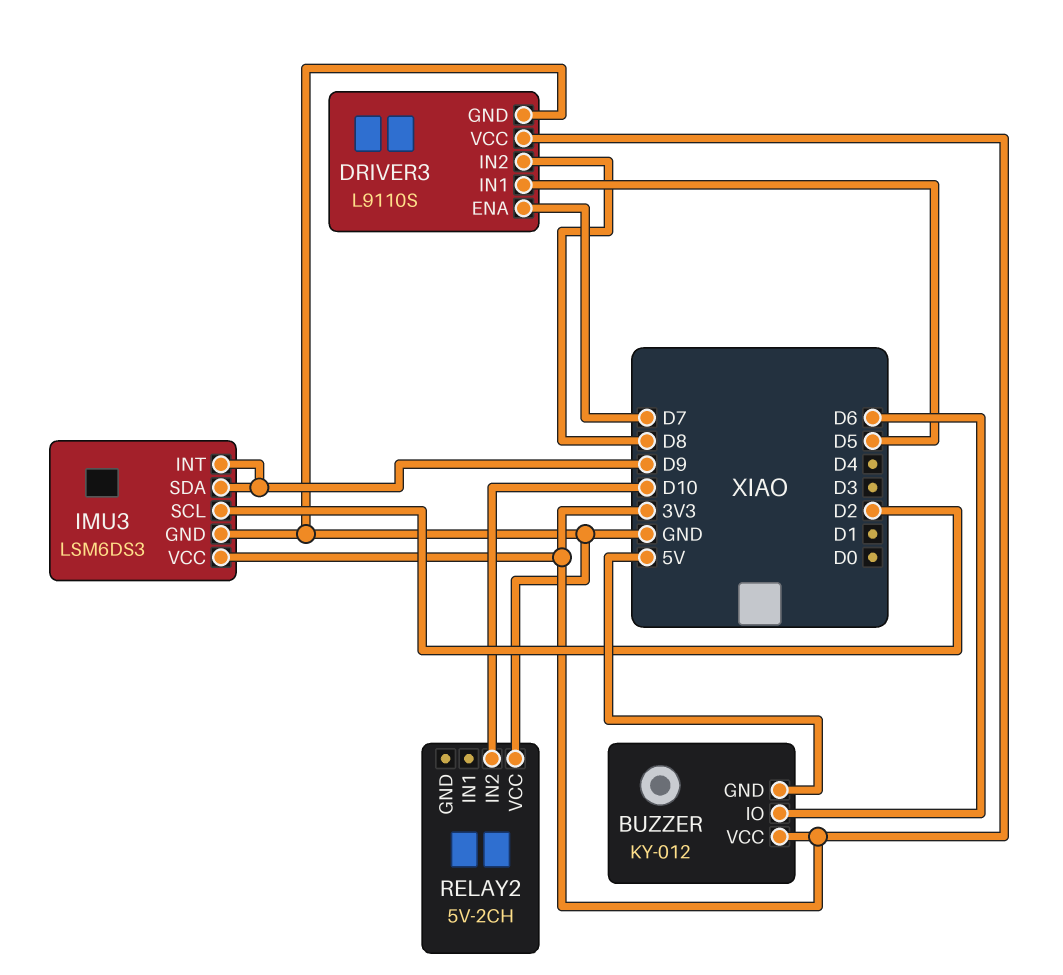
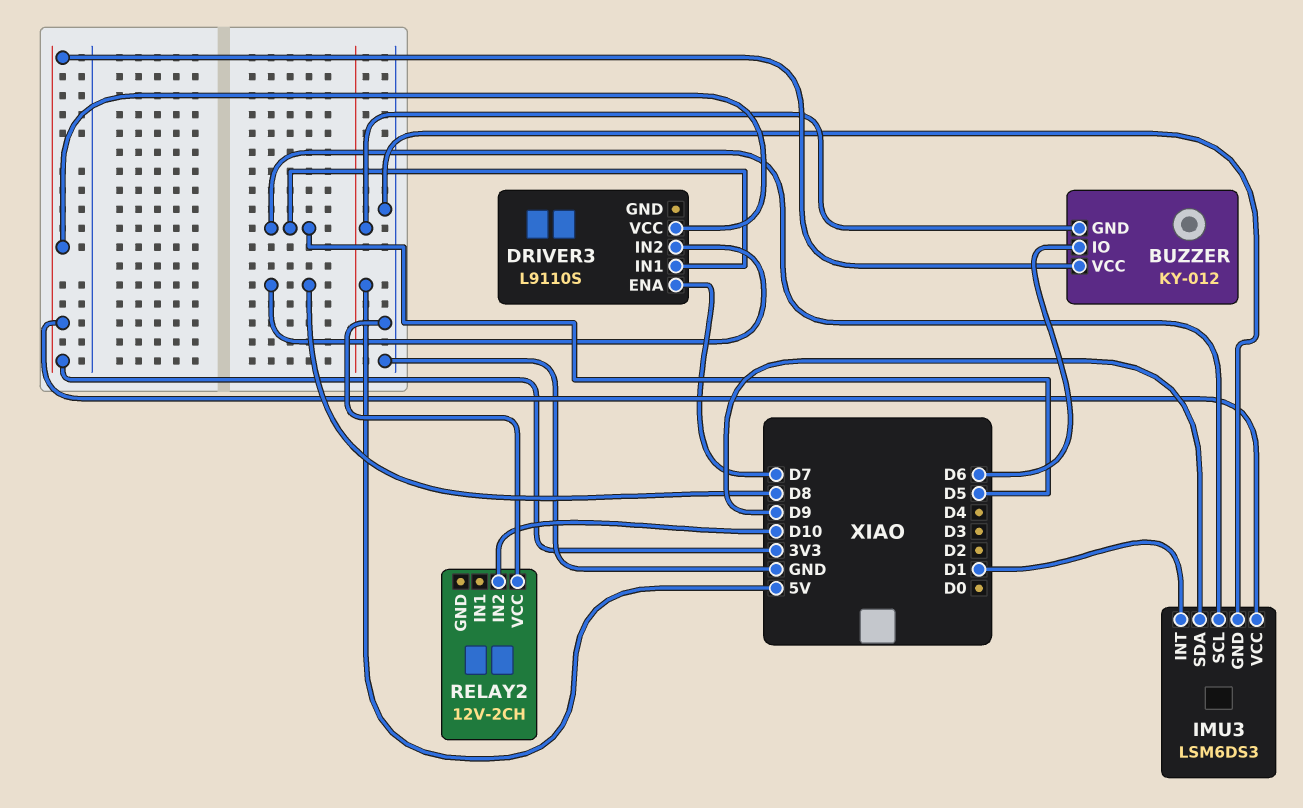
DRIVER3 pin GND: GND -> none
IMU3 pin INT: D9 -> D1
IMU3 pin SCL: D2 -> D5
RELAY2: 5V-2CH -> 12V-2CH

